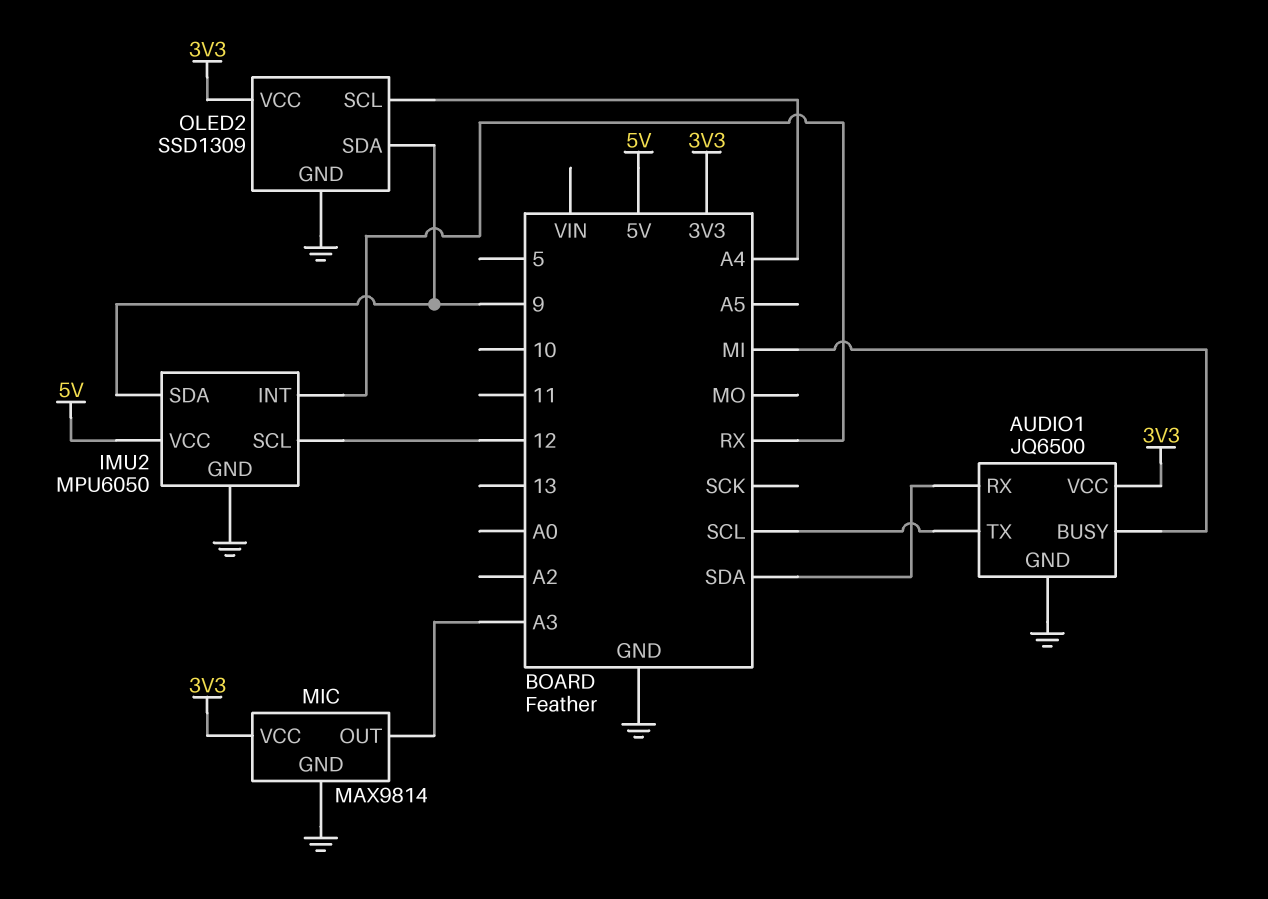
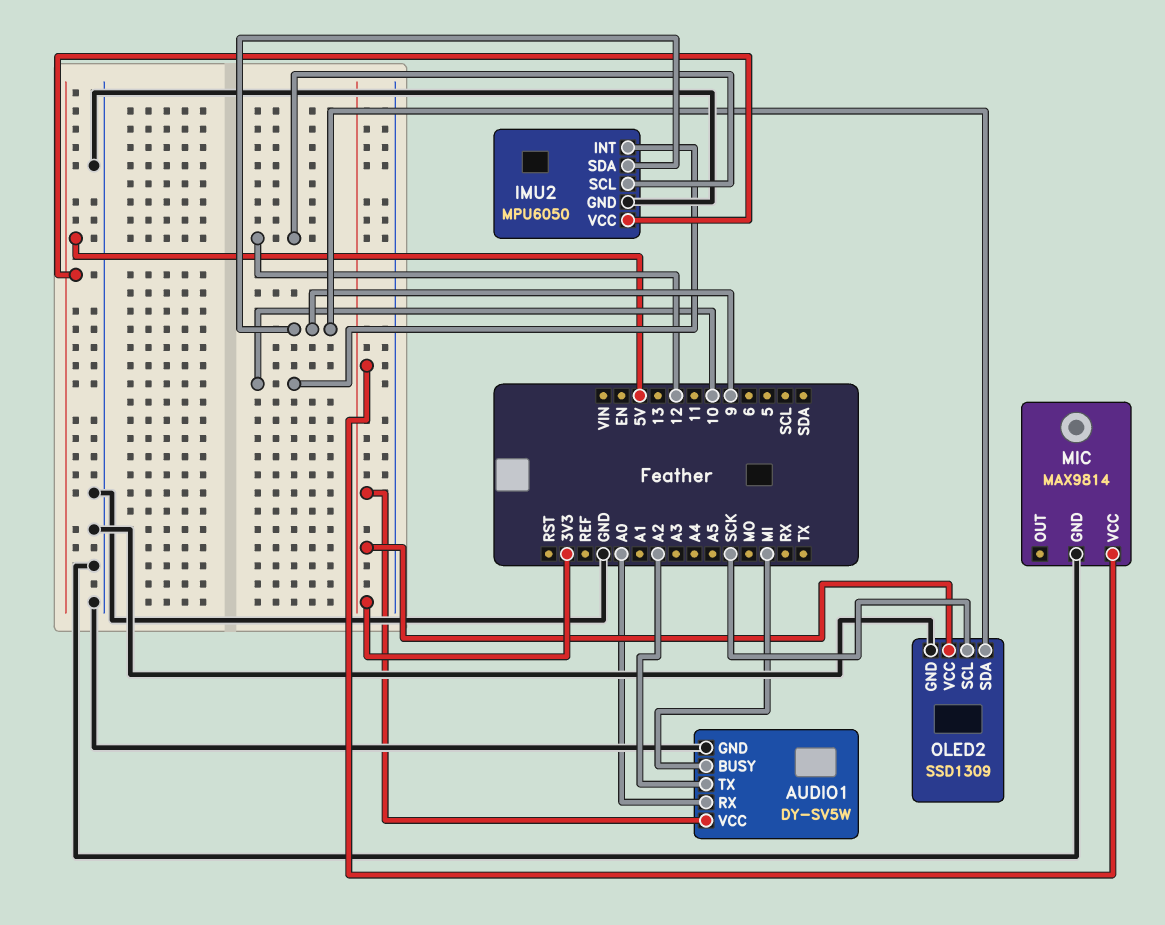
AUDIO1: JQ6500 -> DY-SV5W
AUDIO1 pin RX: SDA -> A0
AUDIO1 pin TX: SCL -> A2
IMU2 pin INT: RX -> 10
MIC pin OUT: A3 -> none
OLED2 pin SCL: A4 -> SCK

